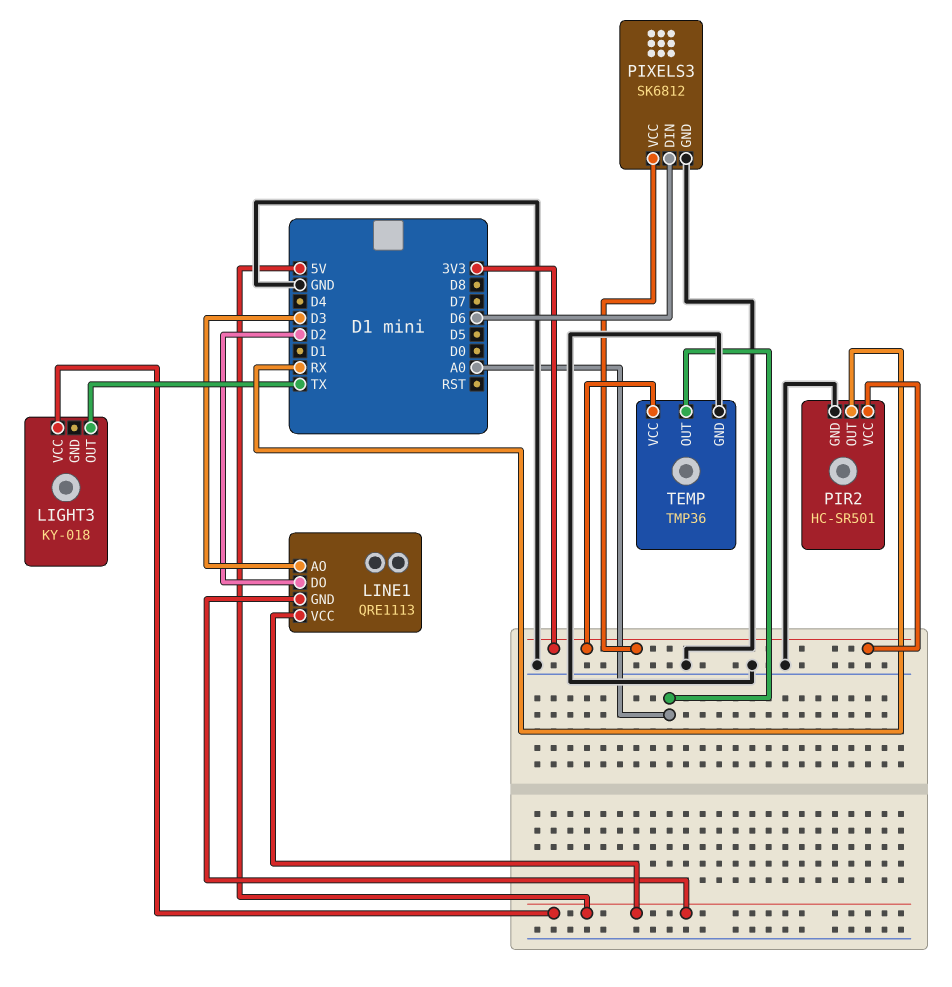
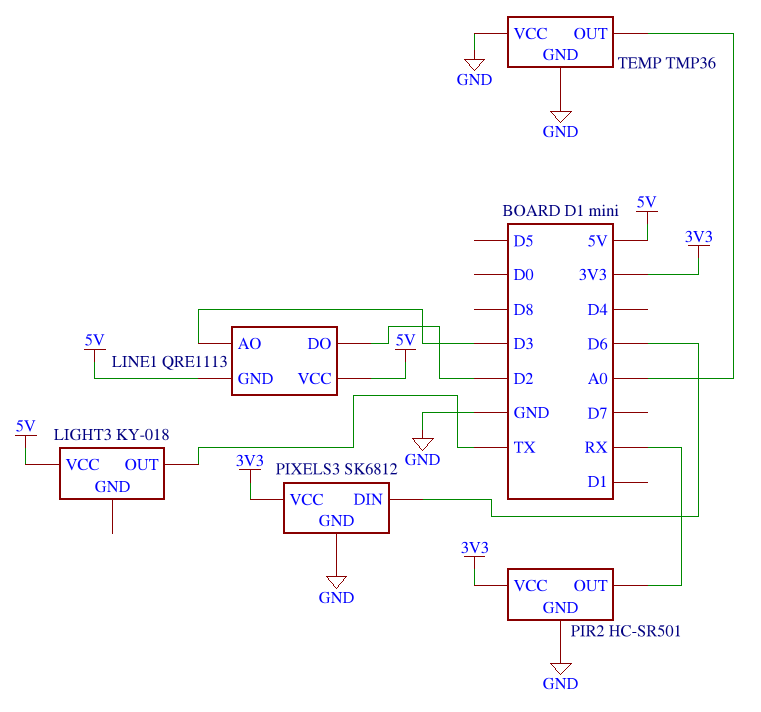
TEMP pin VCC: 3V3 -> GND

